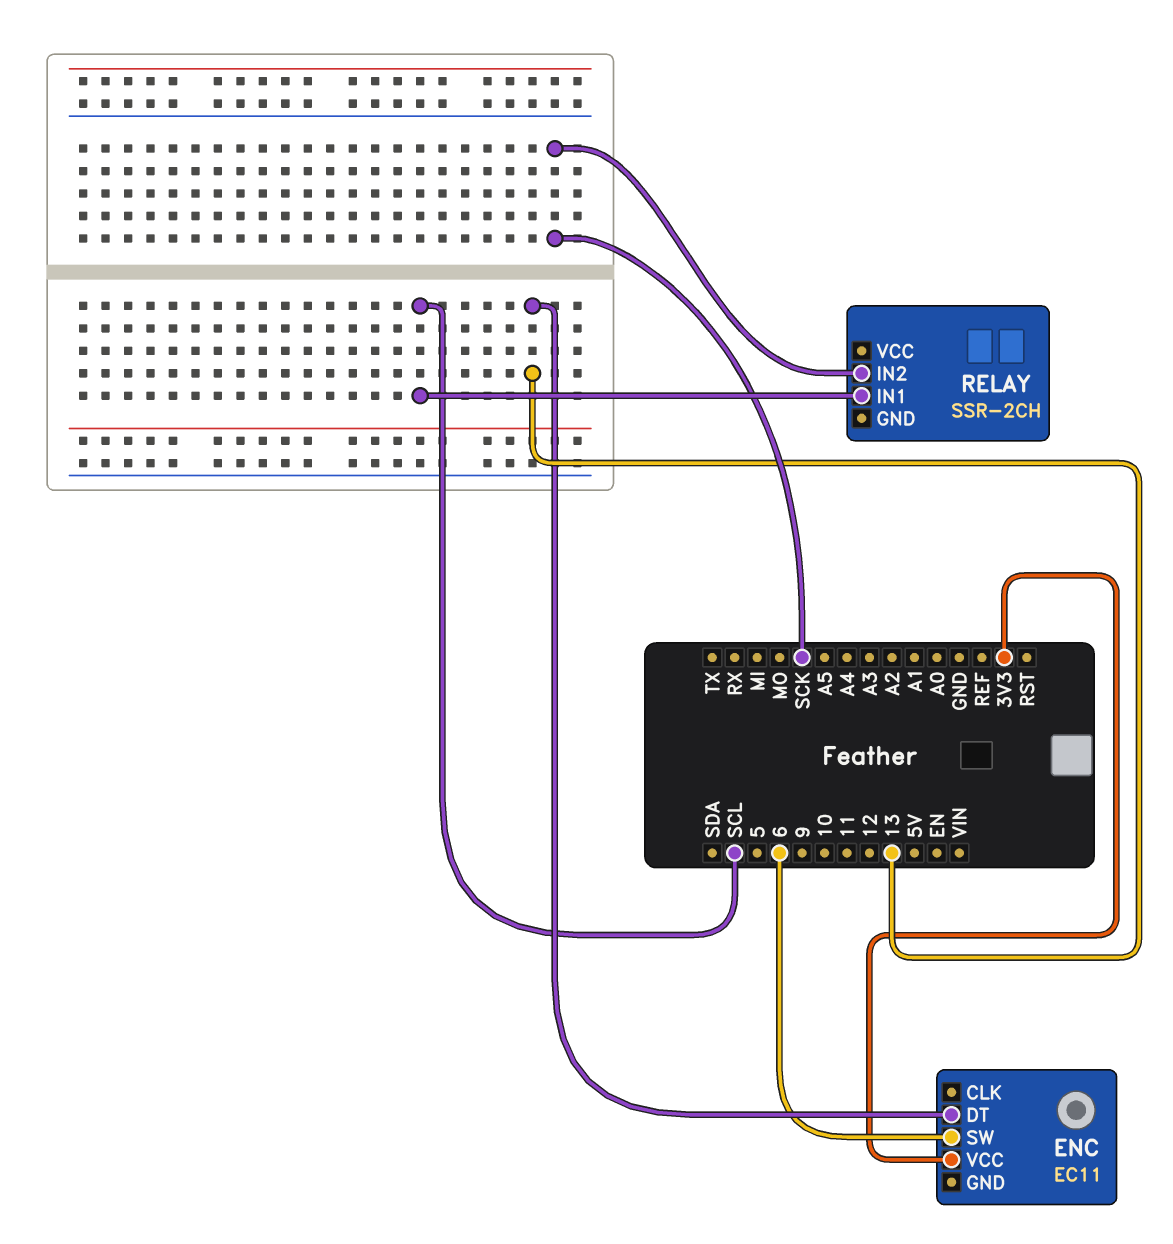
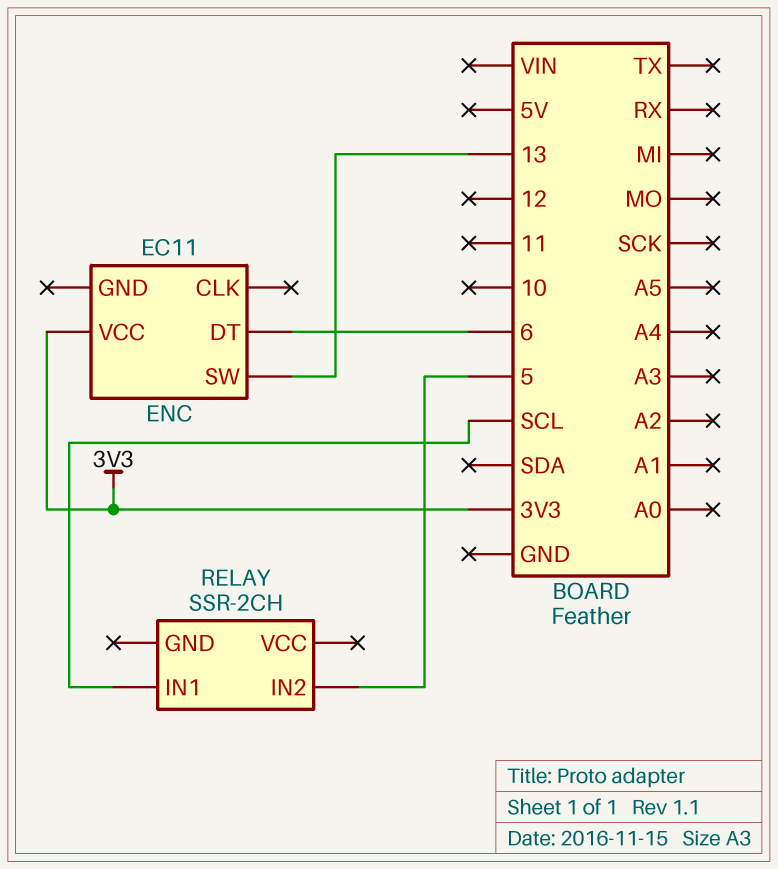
ENC pin DT: 13 -> 6
ENC pin SW: 6 -> 13
RELAY pin IN2: SCK -> 5

